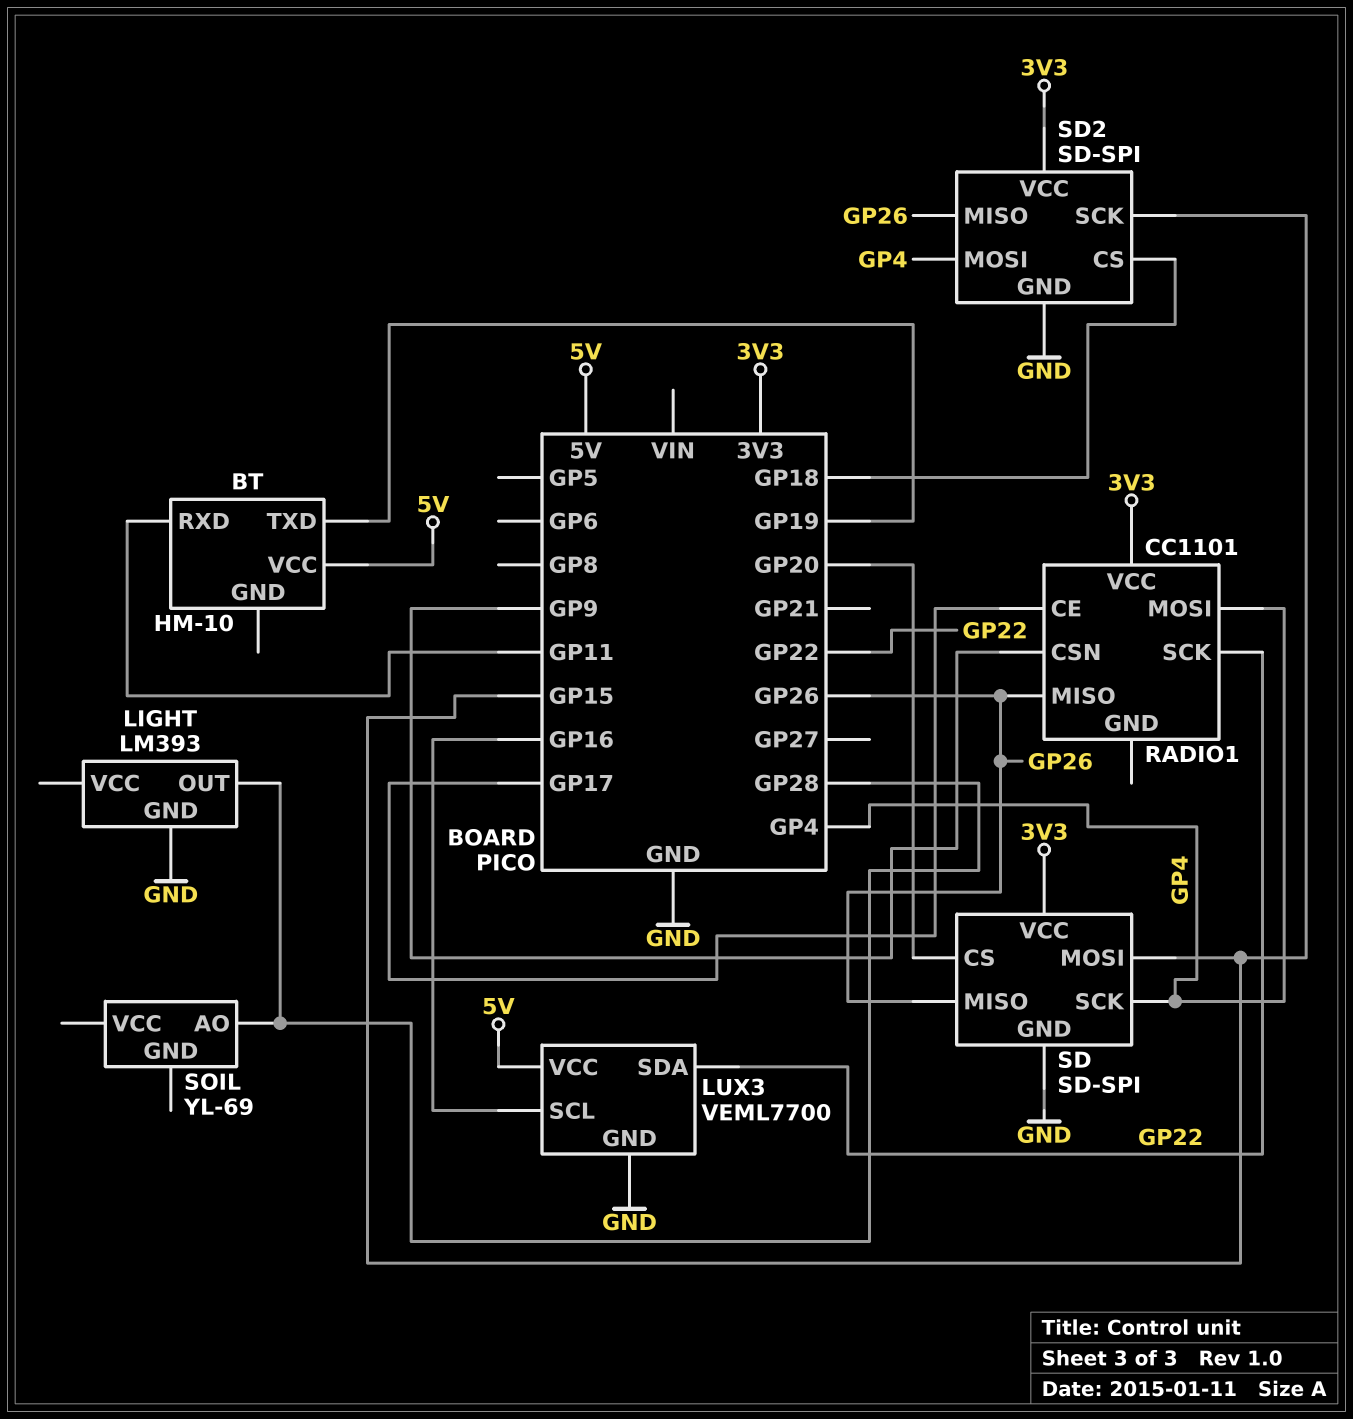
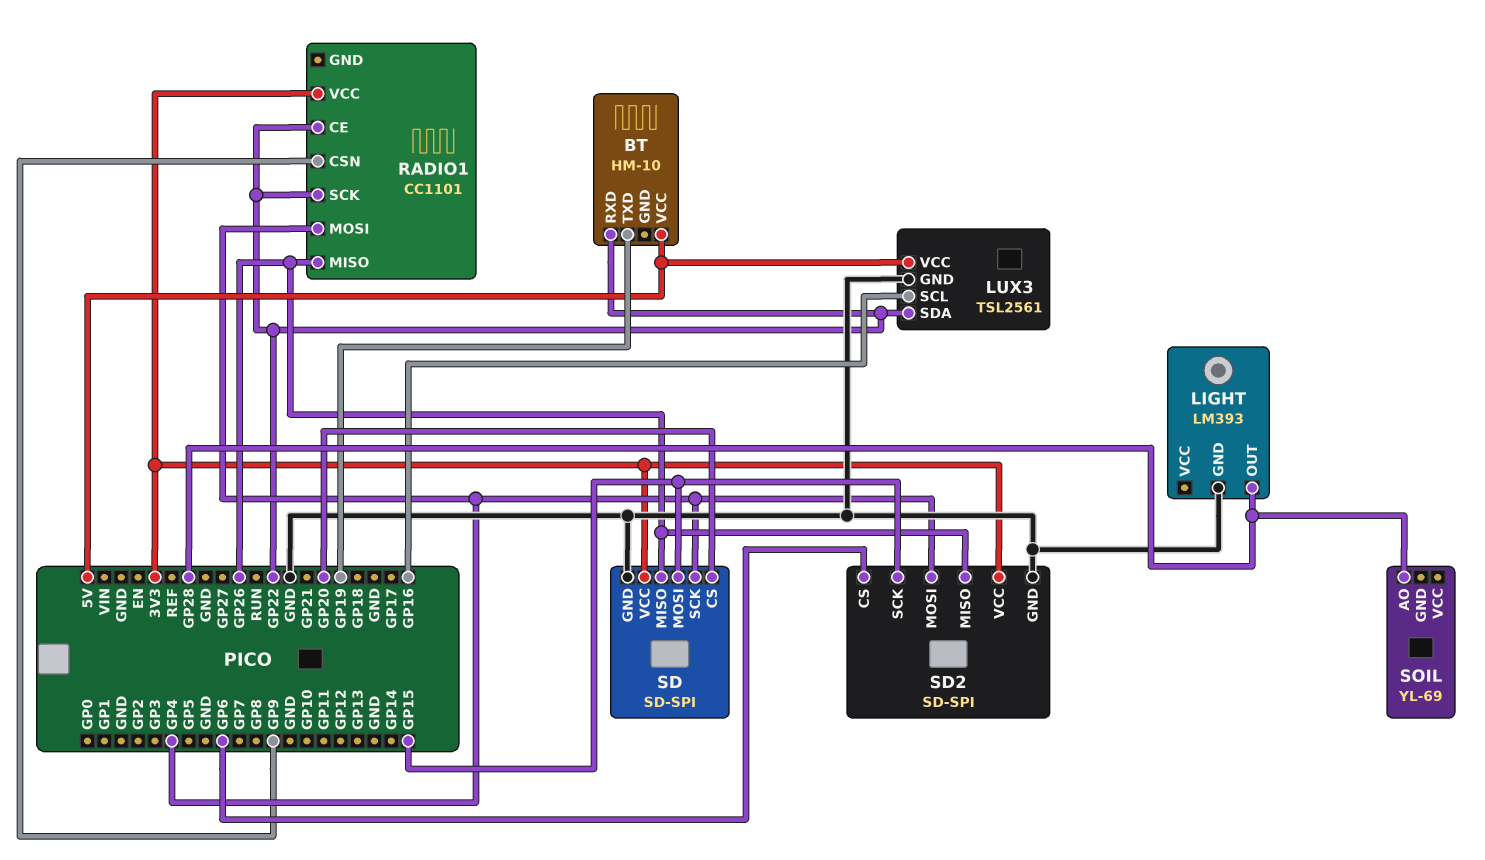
BT pin RXD: GP11 -> GP22
LUX3: VEML7700 -> TSL2561
RADIO1 pin CE: GP17 -> GP22
SD2 pin CS: GP18 -> GP6

